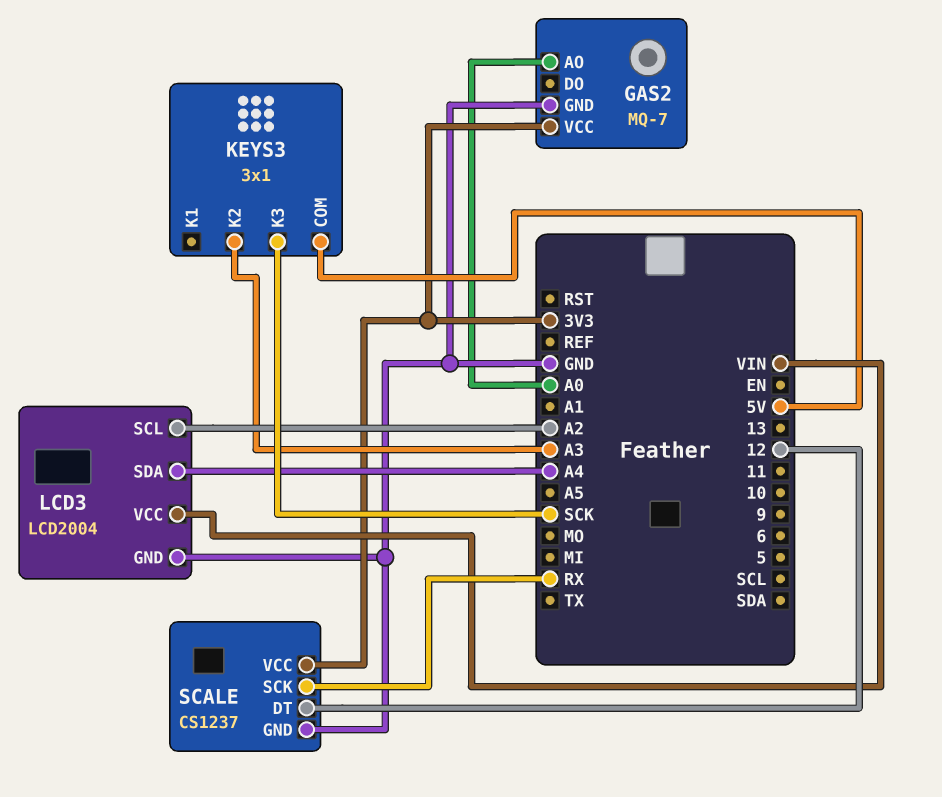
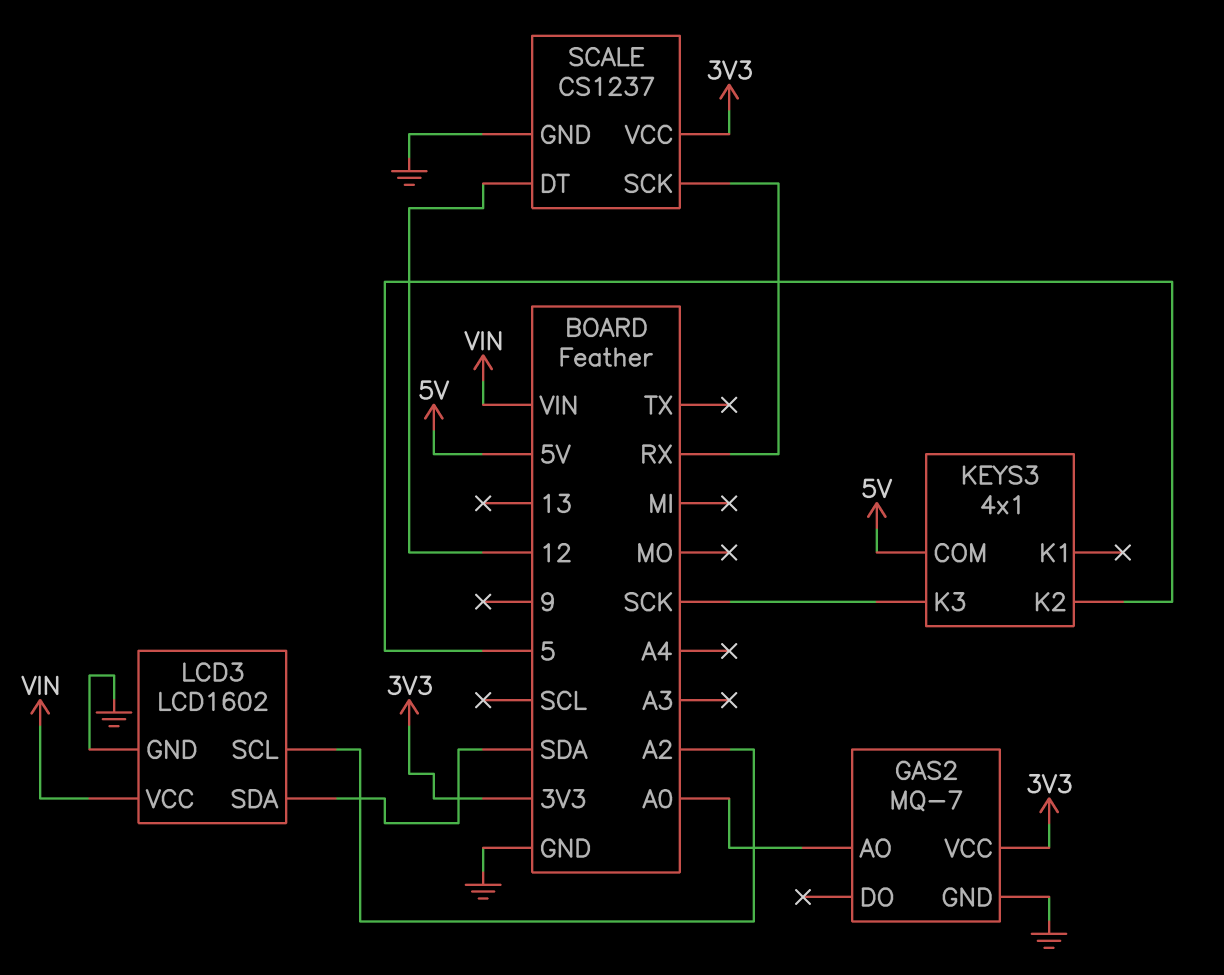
KEYS3: 3x1 -> 4x1
KEYS3 pin K2: A3 -> 5
LCD3: LCD2004 -> LCD1602
LCD3 pin SDA: A4 -> SDA

